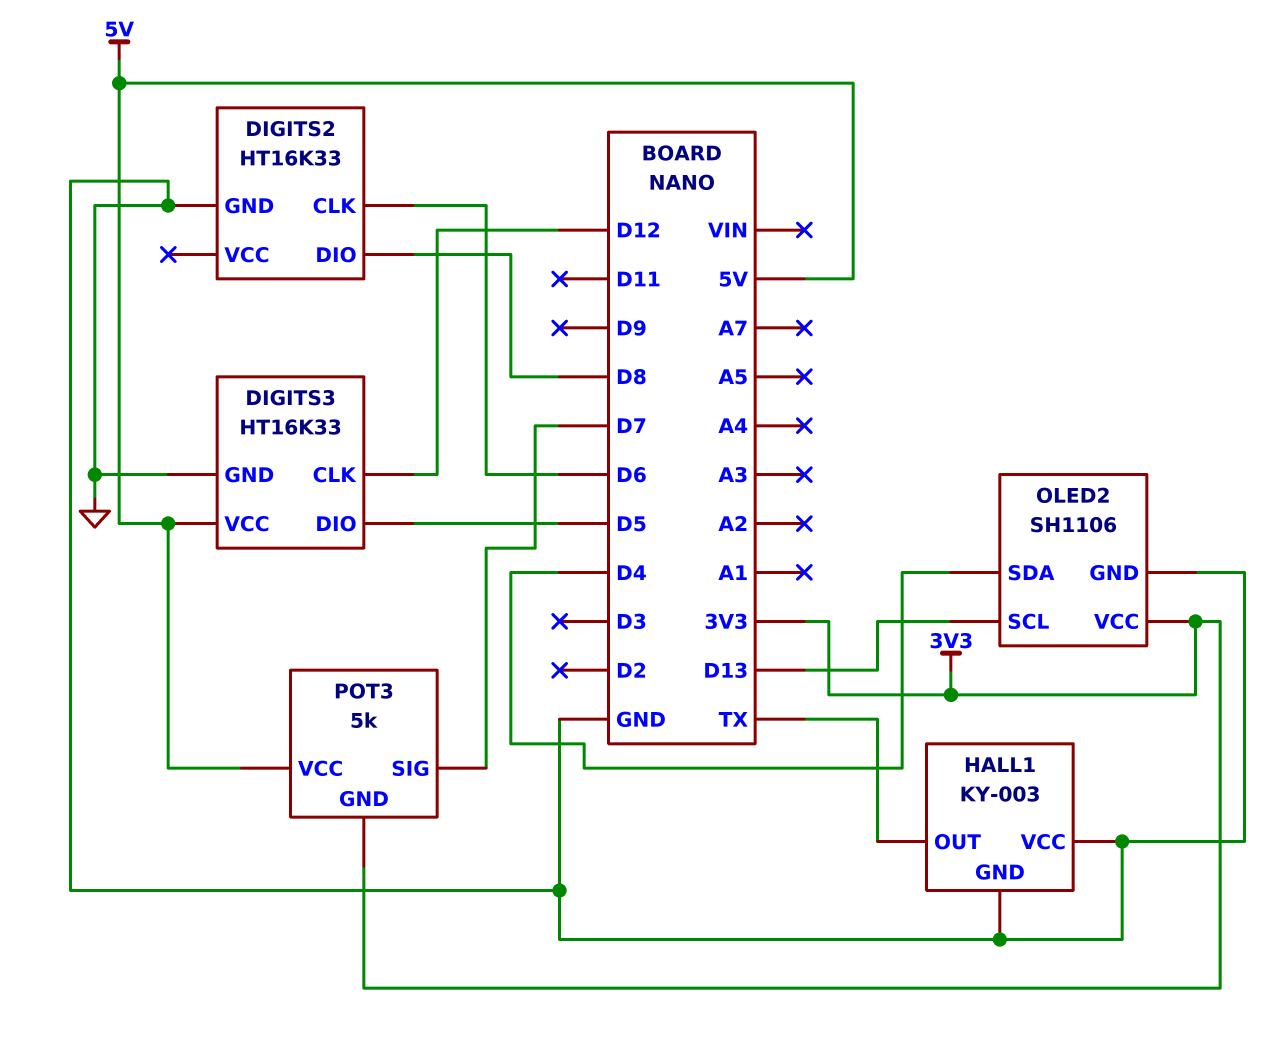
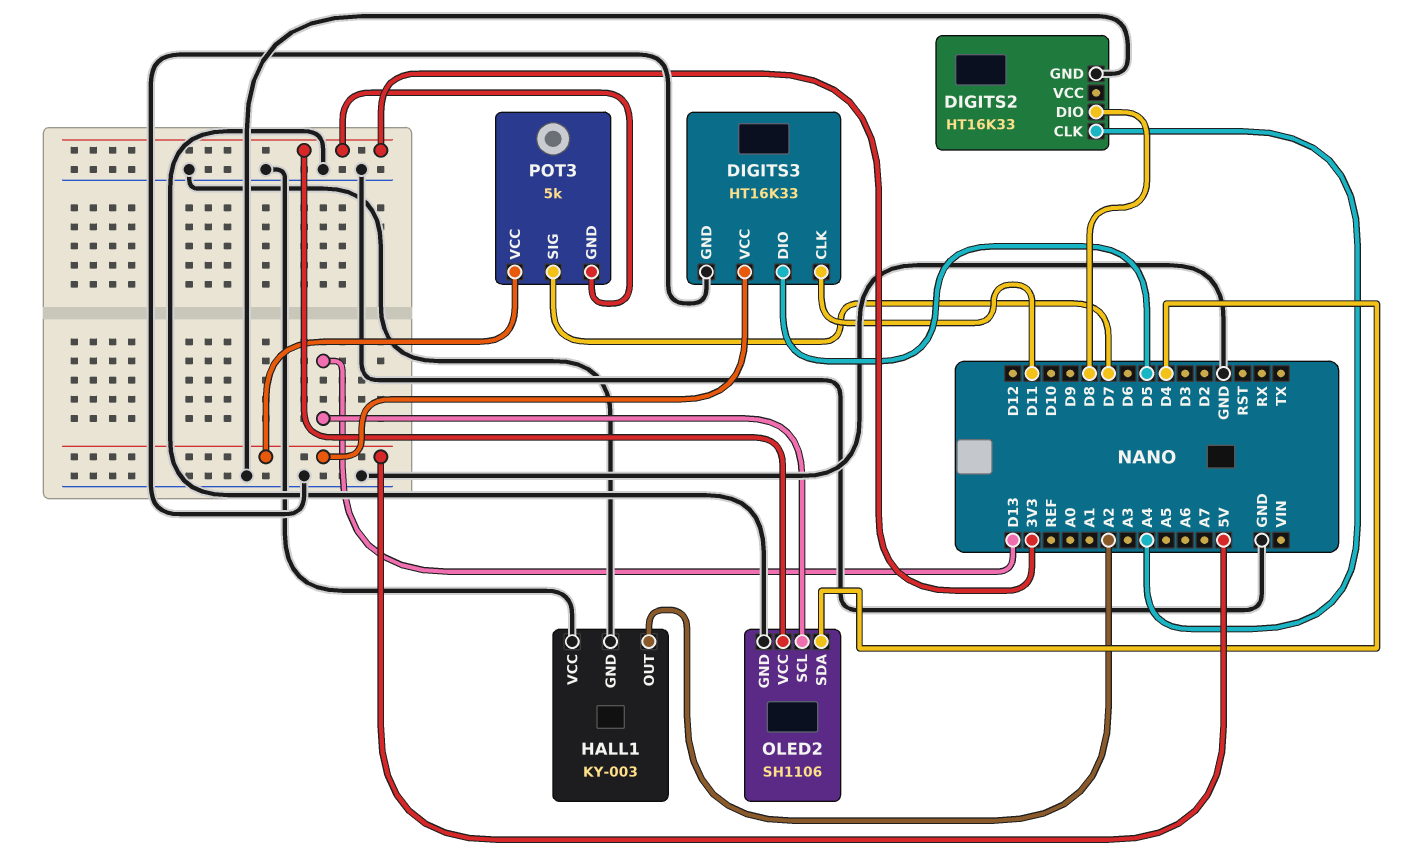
DIGITS2 pin CLK: D6 -> A4
DIGITS3 pin CLK: D12 -> D11
HALL1 pin OUT: TX -> A2

